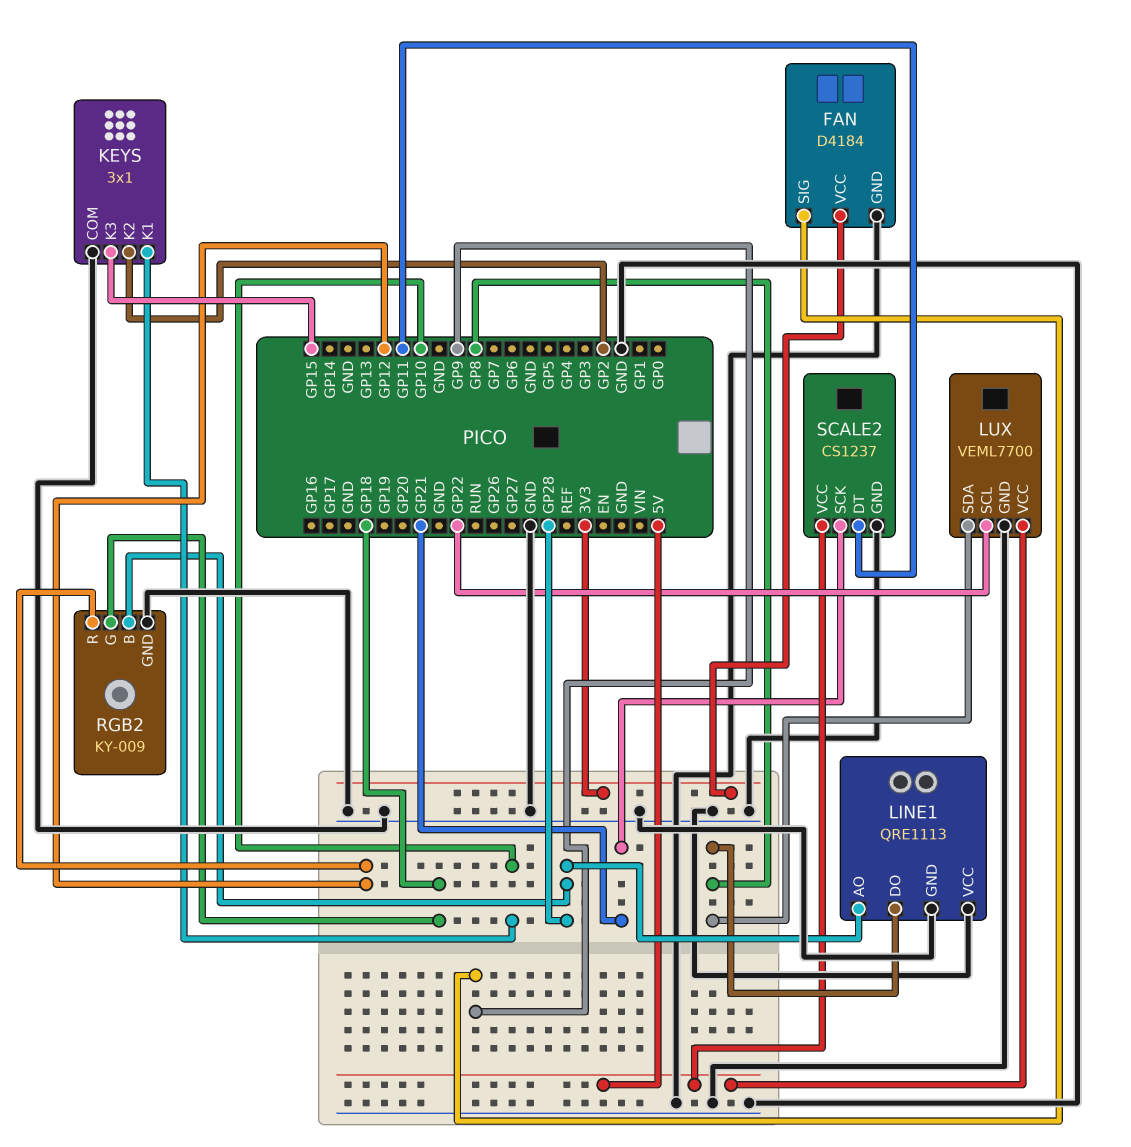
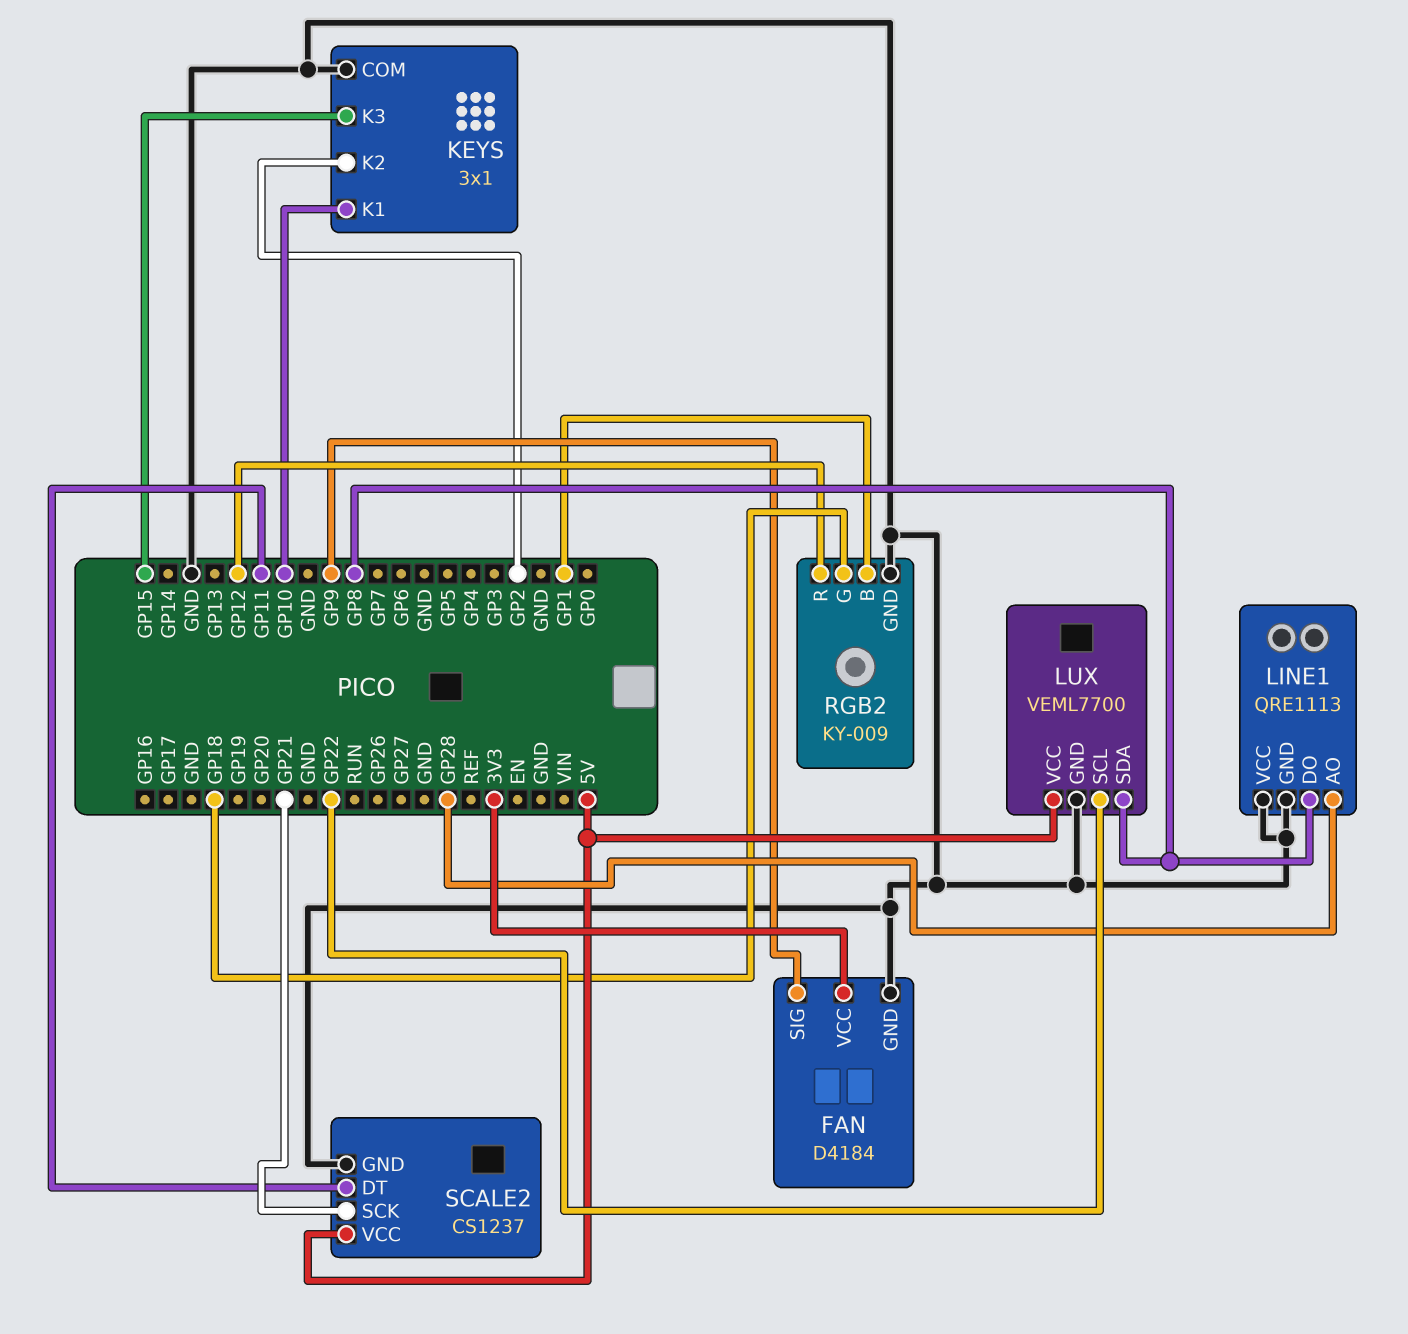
RGB2 pin B: GP28 -> GP1

